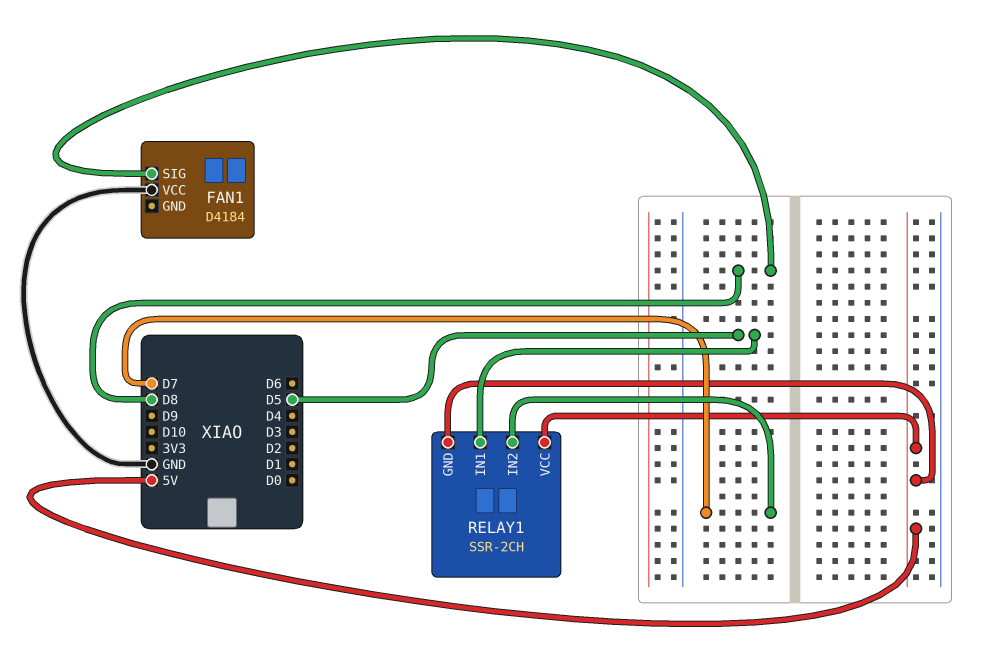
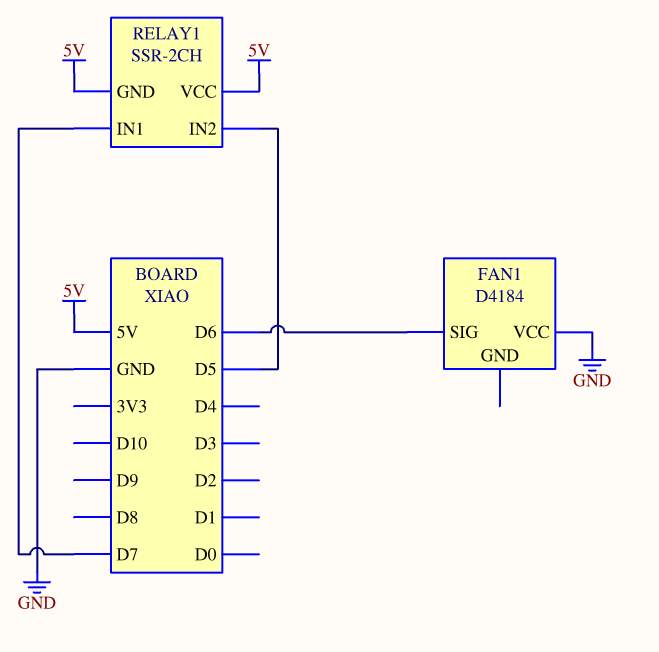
FAN1 pin SIG: D8 -> D6
RELAY1 pin IN1: D5 -> D7
RELAY1 pin IN2: D7 -> D5

